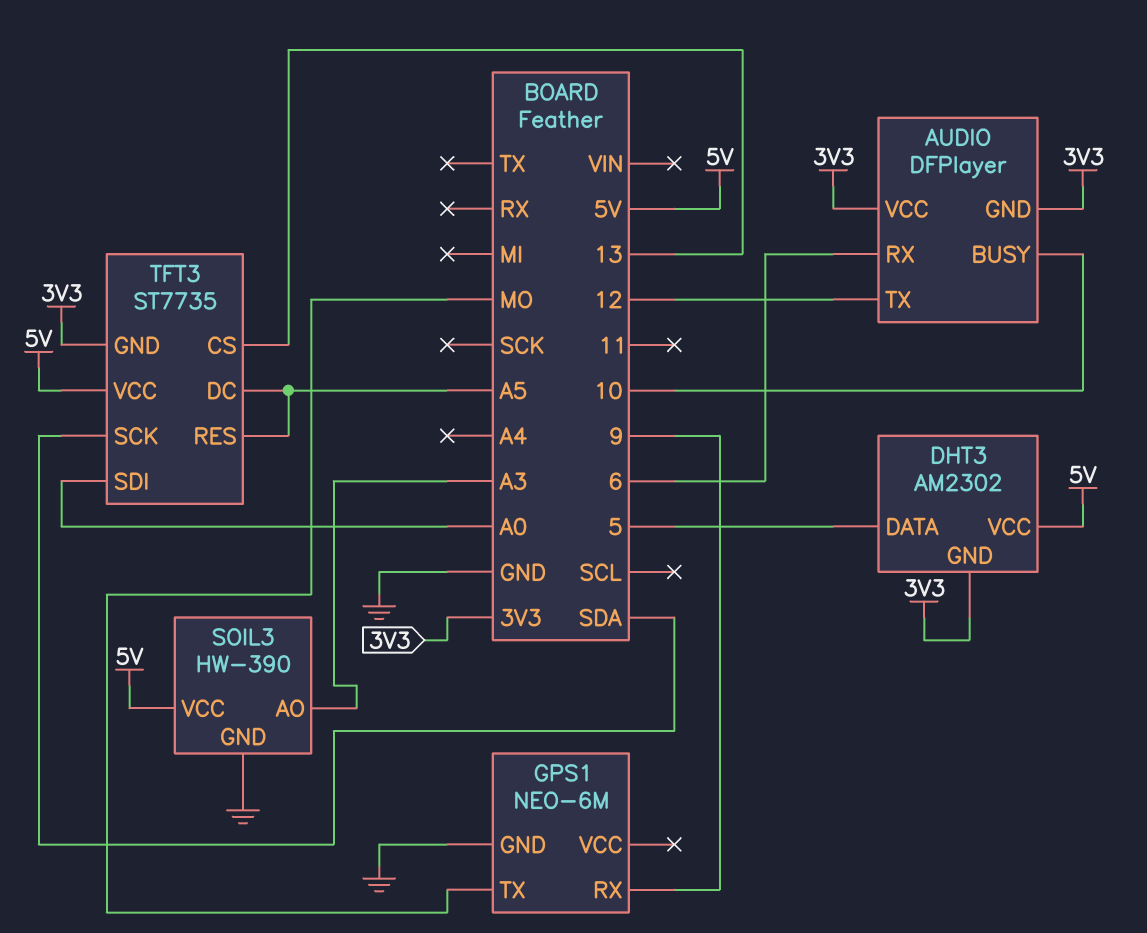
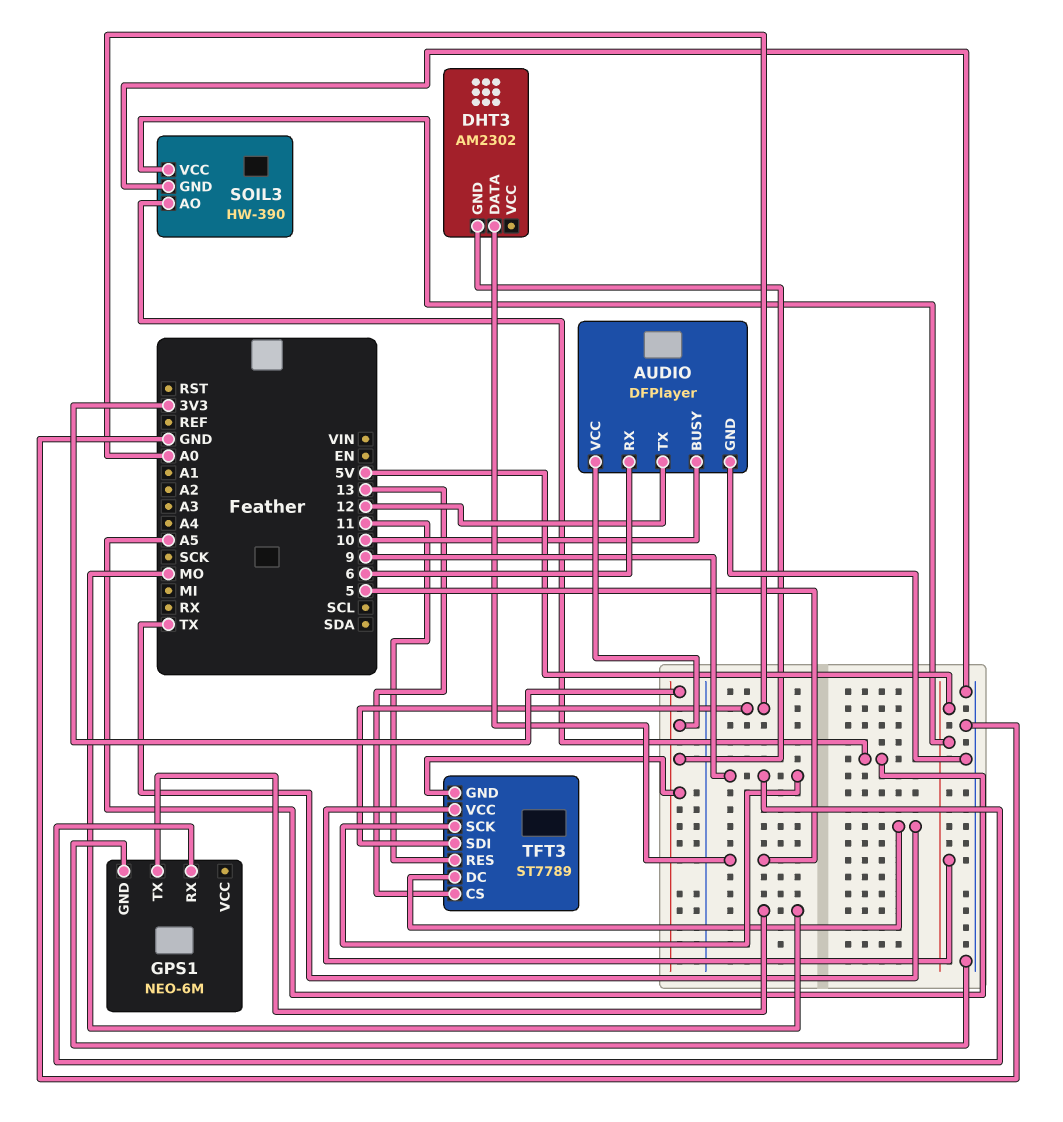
AUDIO pin GND: 3V3 -> GND
DHT3 pin VCC: 5V -> none
SOIL3 pin AO: A3 -> A5
TFT3: ST7735 -> ST7789
TFT3 pin DC: A5 -> TX
TFT3 pin RES: A5 -> 11
TFT3 pin SCK: SDA -> 9

